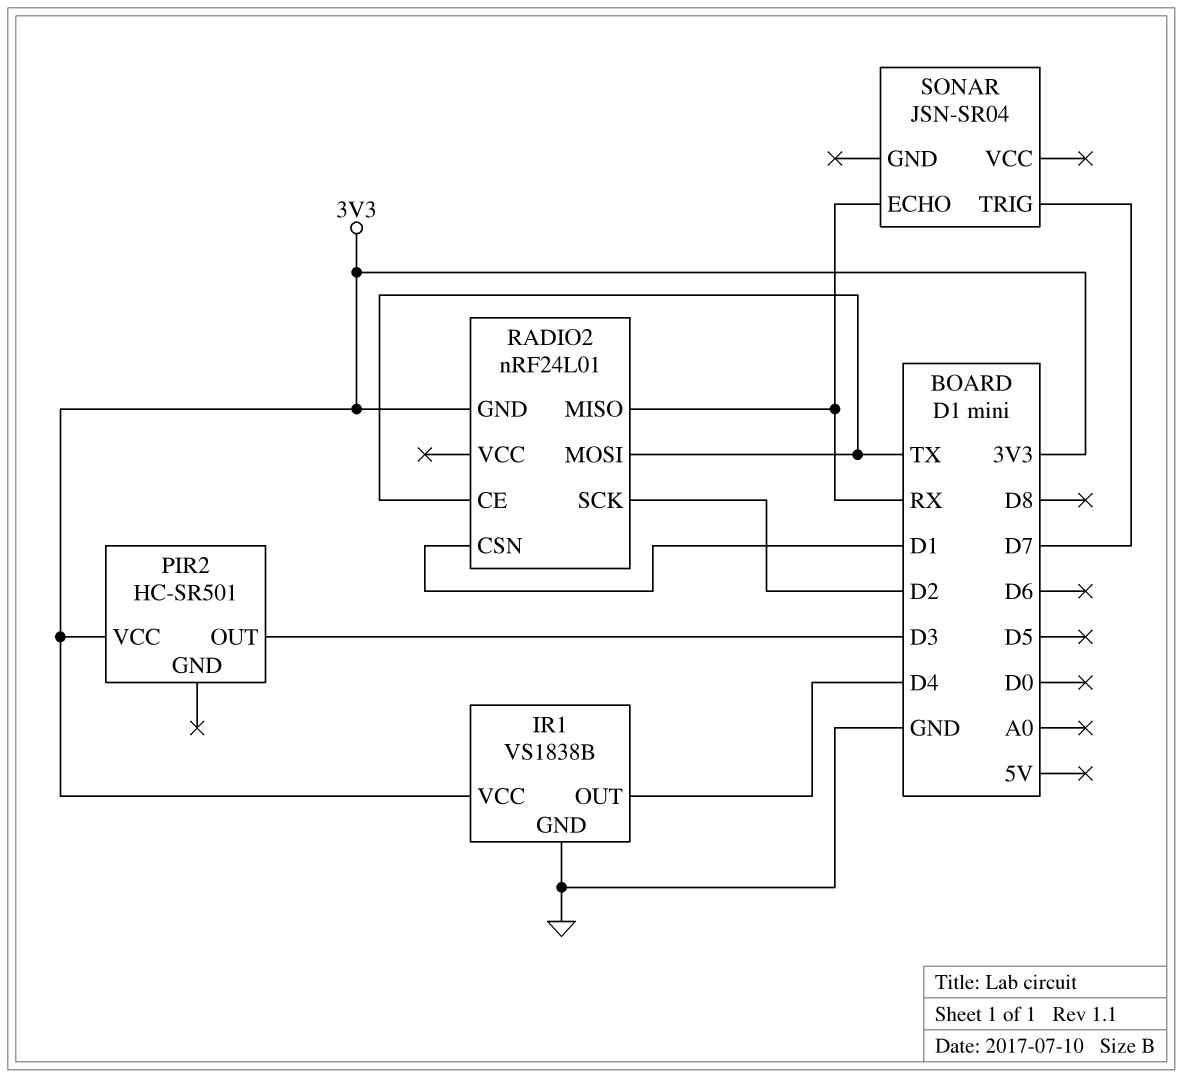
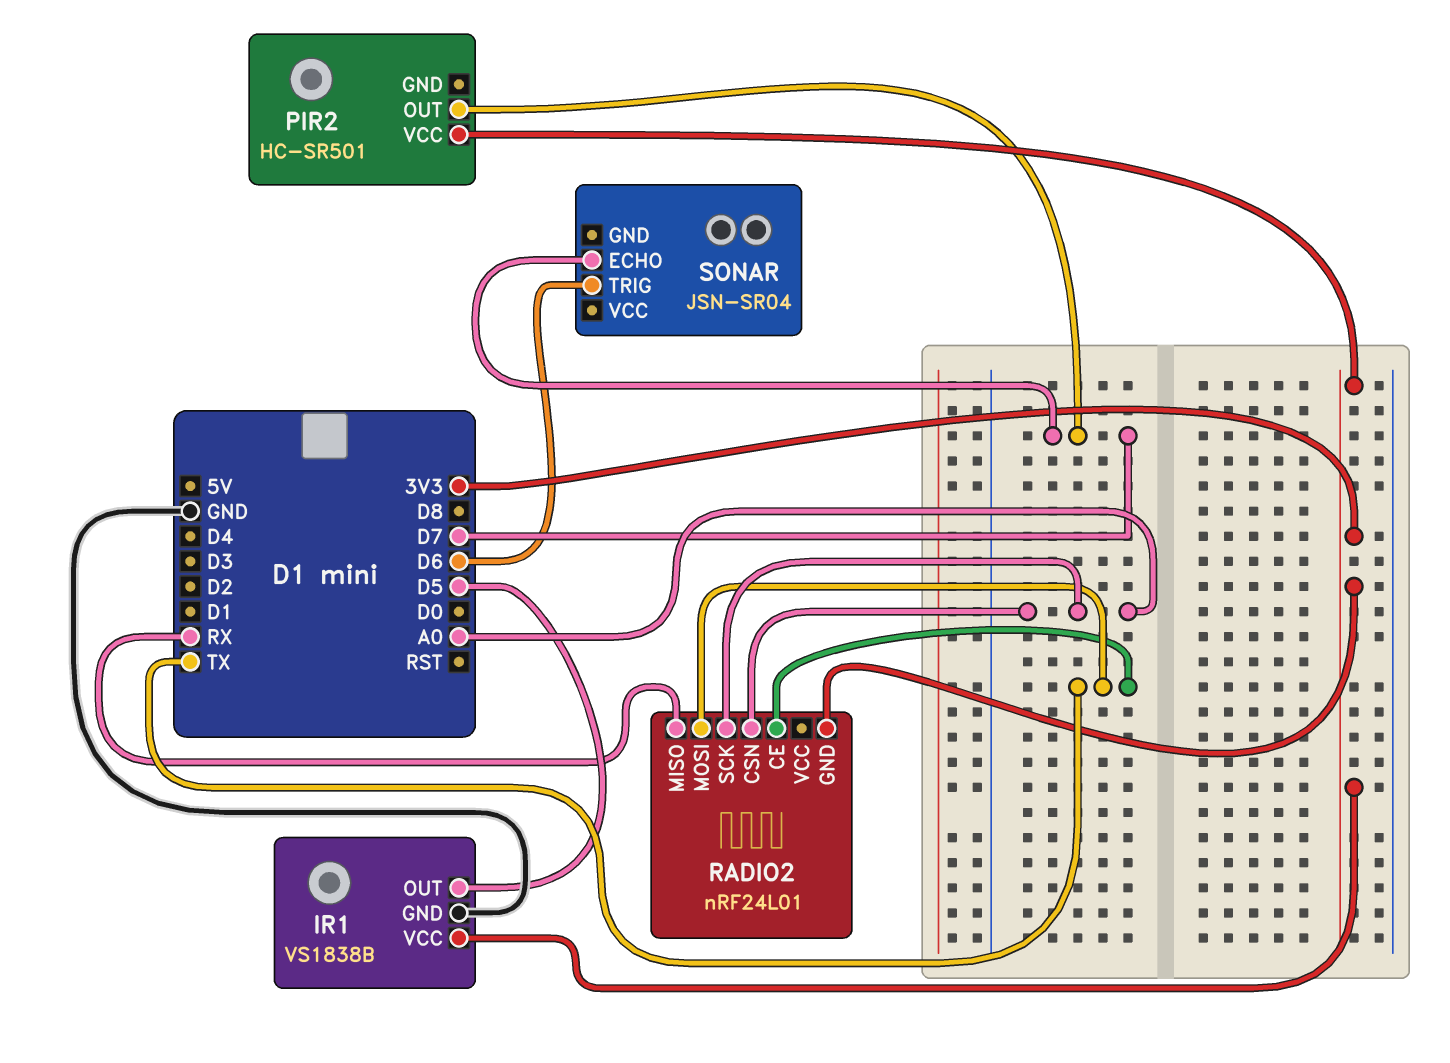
IR1 pin OUT: D4 -> D5
PIR2 pin OUT: D3 -> D7
RADIO2 pin CSN: D1 -> A0
RADIO2 pin SCK: D2 -> A0
SONAR pin ECHO: RX -> D7
SONAR pin TRIG: D7 -> D6

